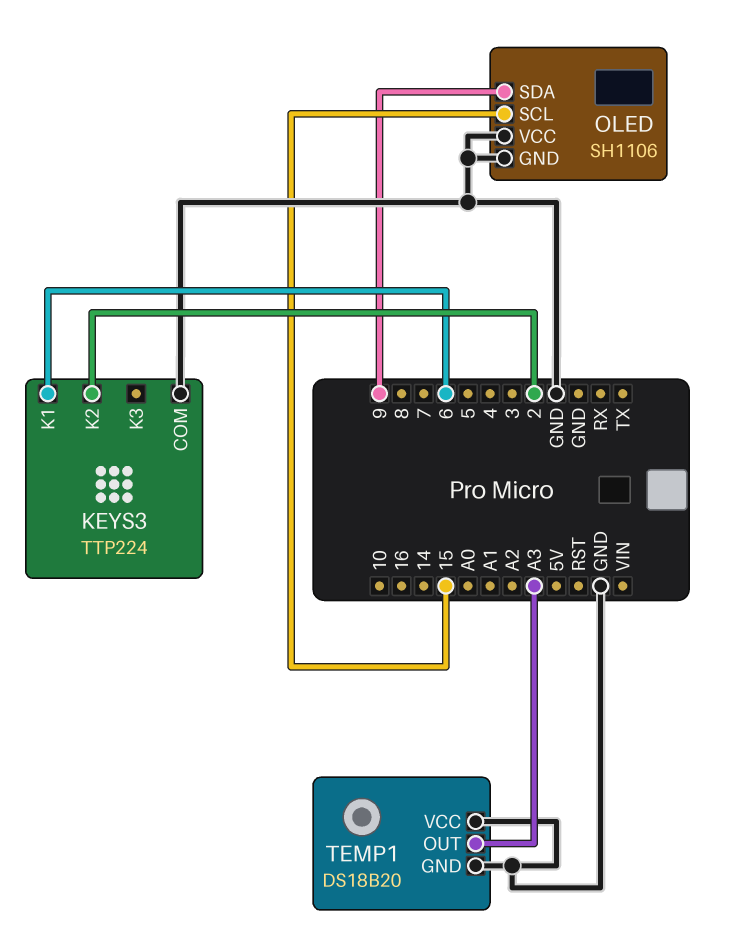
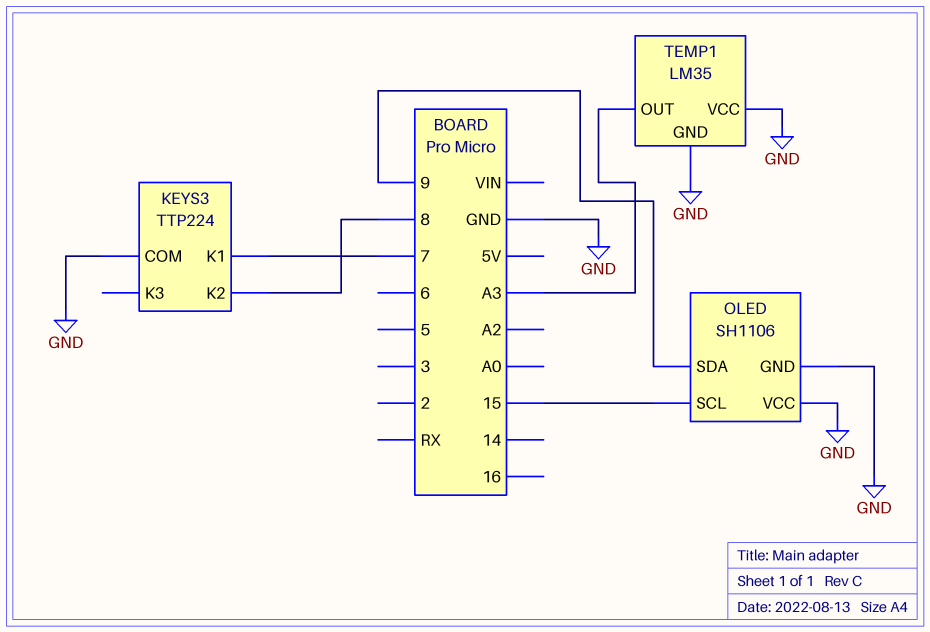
KEYS3 pin K1: 6 -> 7
KEYS3 pin K2: 2 -> 8
TEMP1: DS18B20 -> LM35

